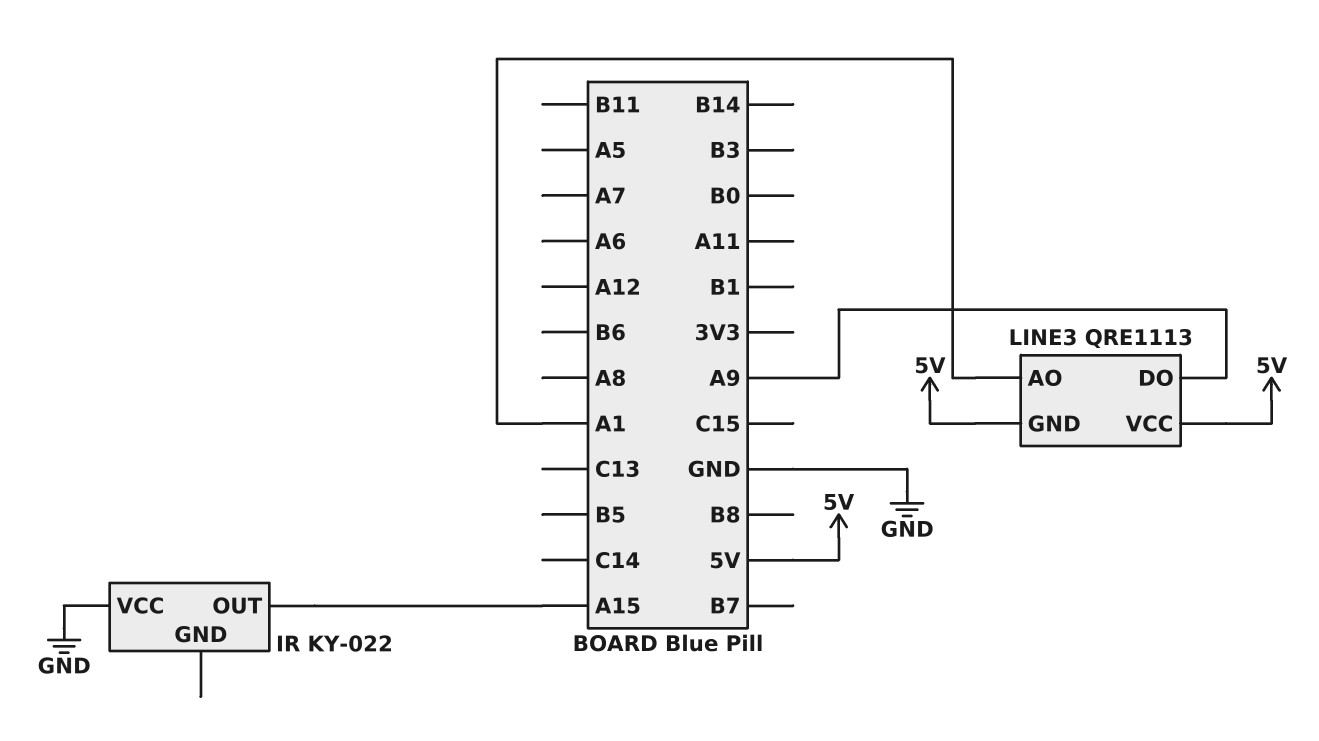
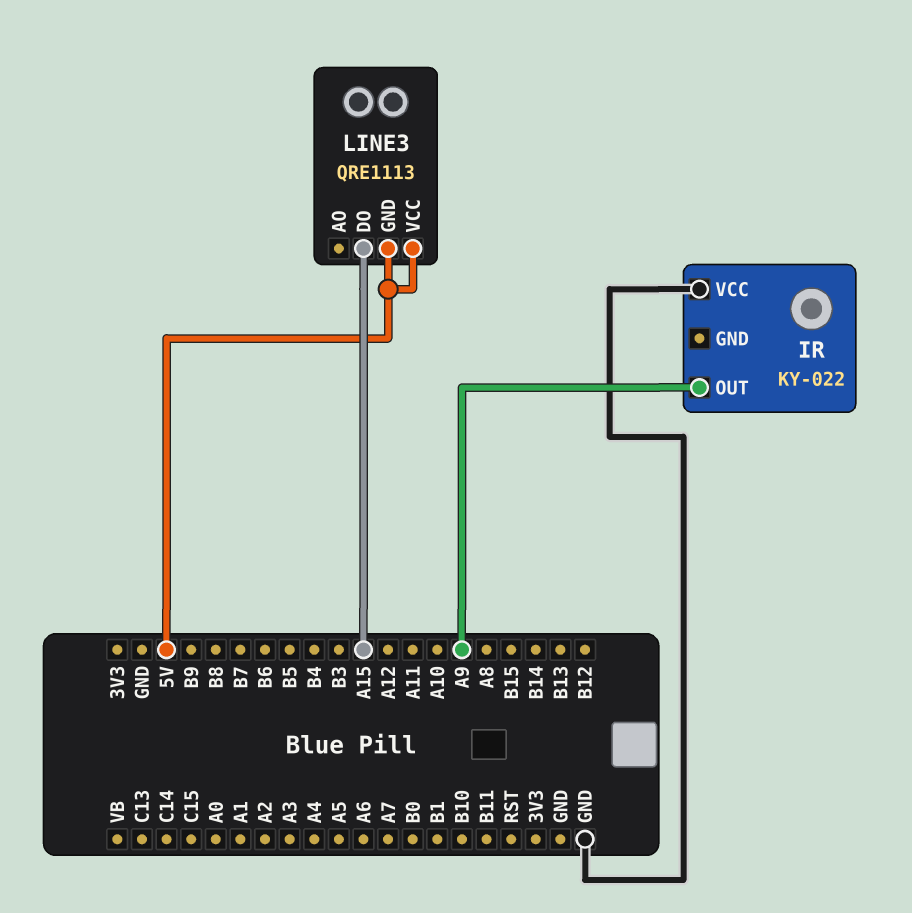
IR pin OUT: A15 -> A9
LINE3 pin AO: A1 -> none
LINE3 pin DO: A9 -> A15

